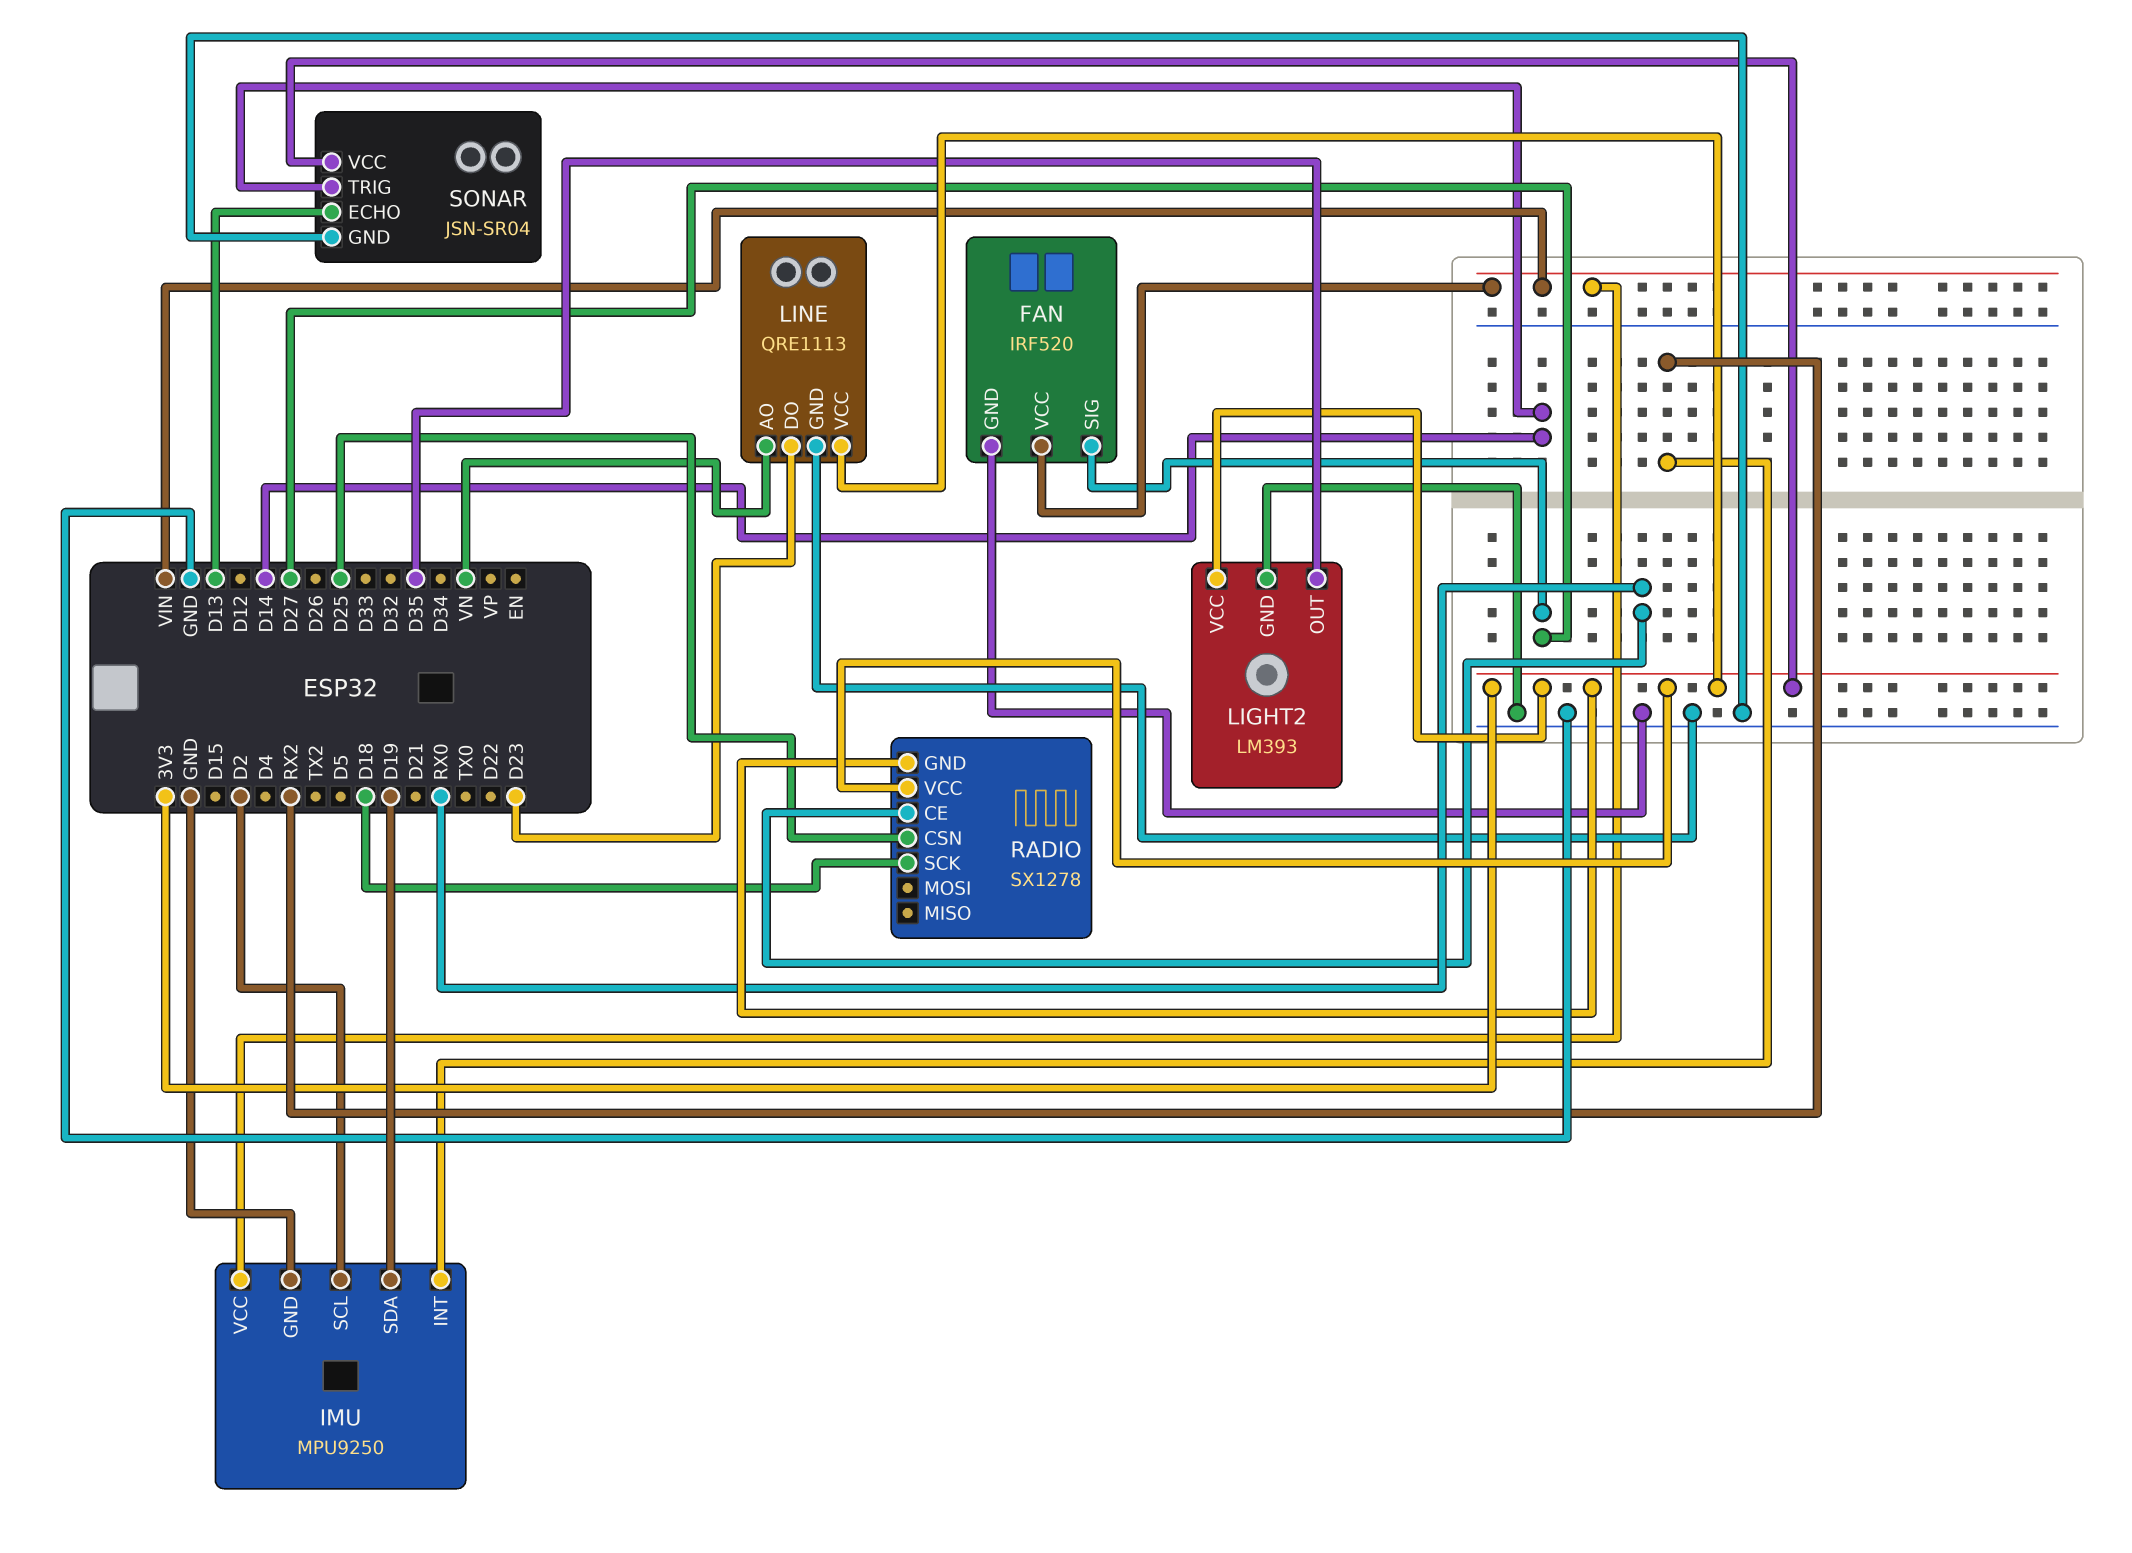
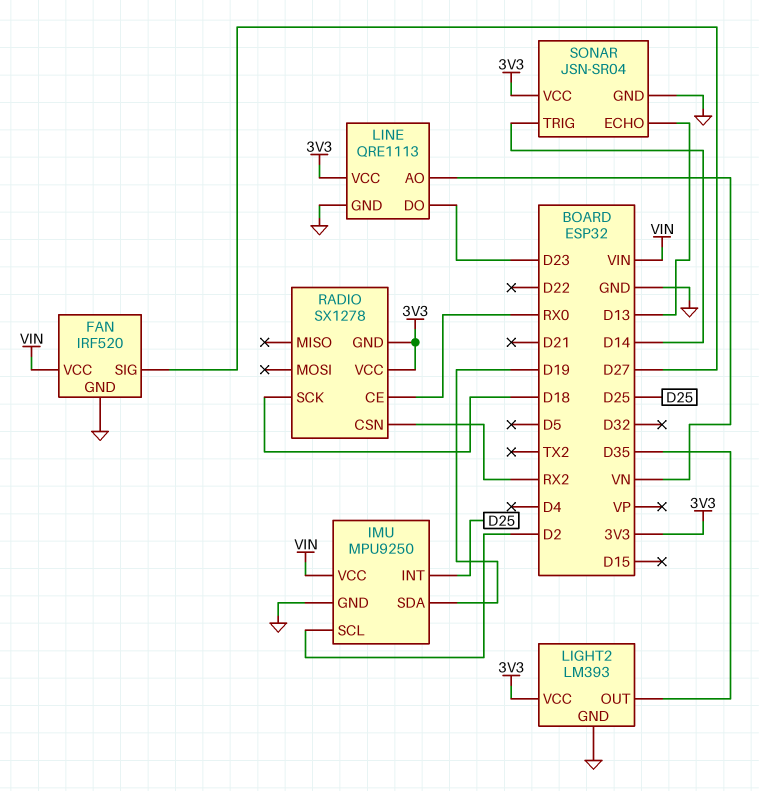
IMU pin INT: RX2 -> D25
RADIO pin CSN: D25 -> RX2

